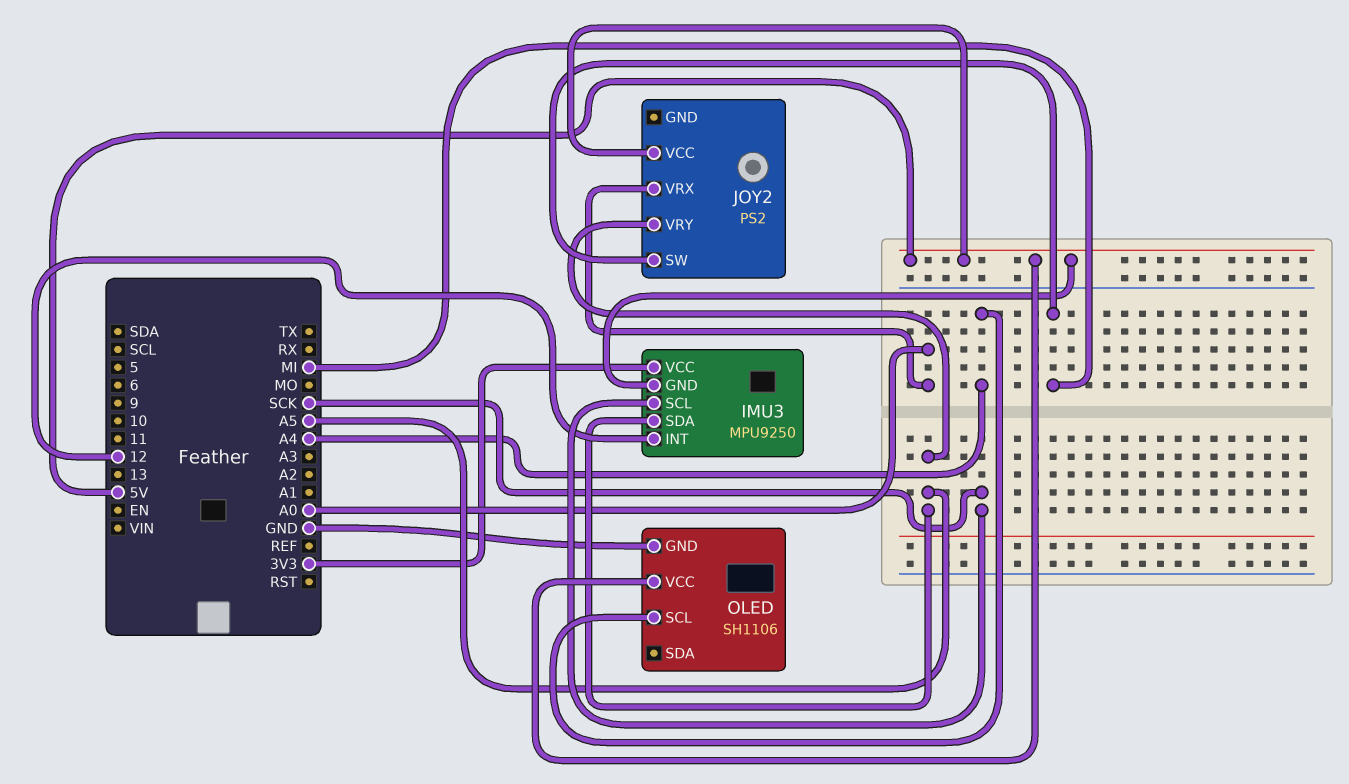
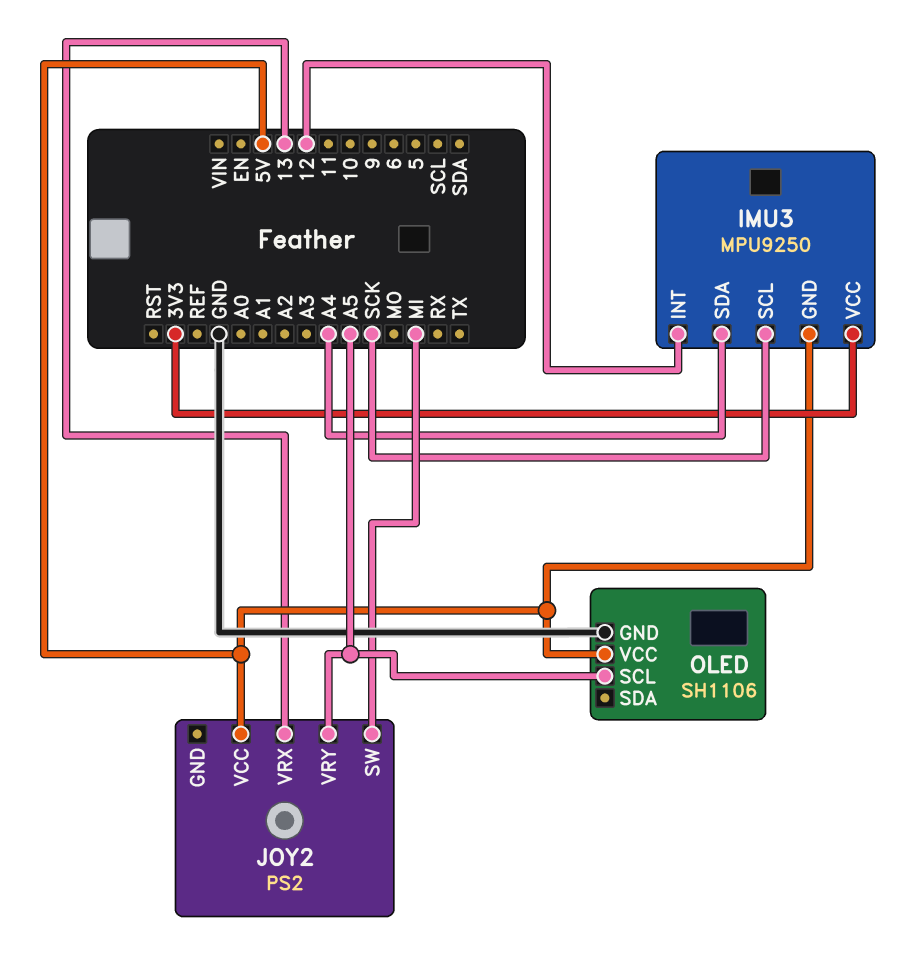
IMU3 pin SDA: A5 -> A4
JOY2 pin VRX: A0 -> 13
OLED pin SCL: A4 -> A5

